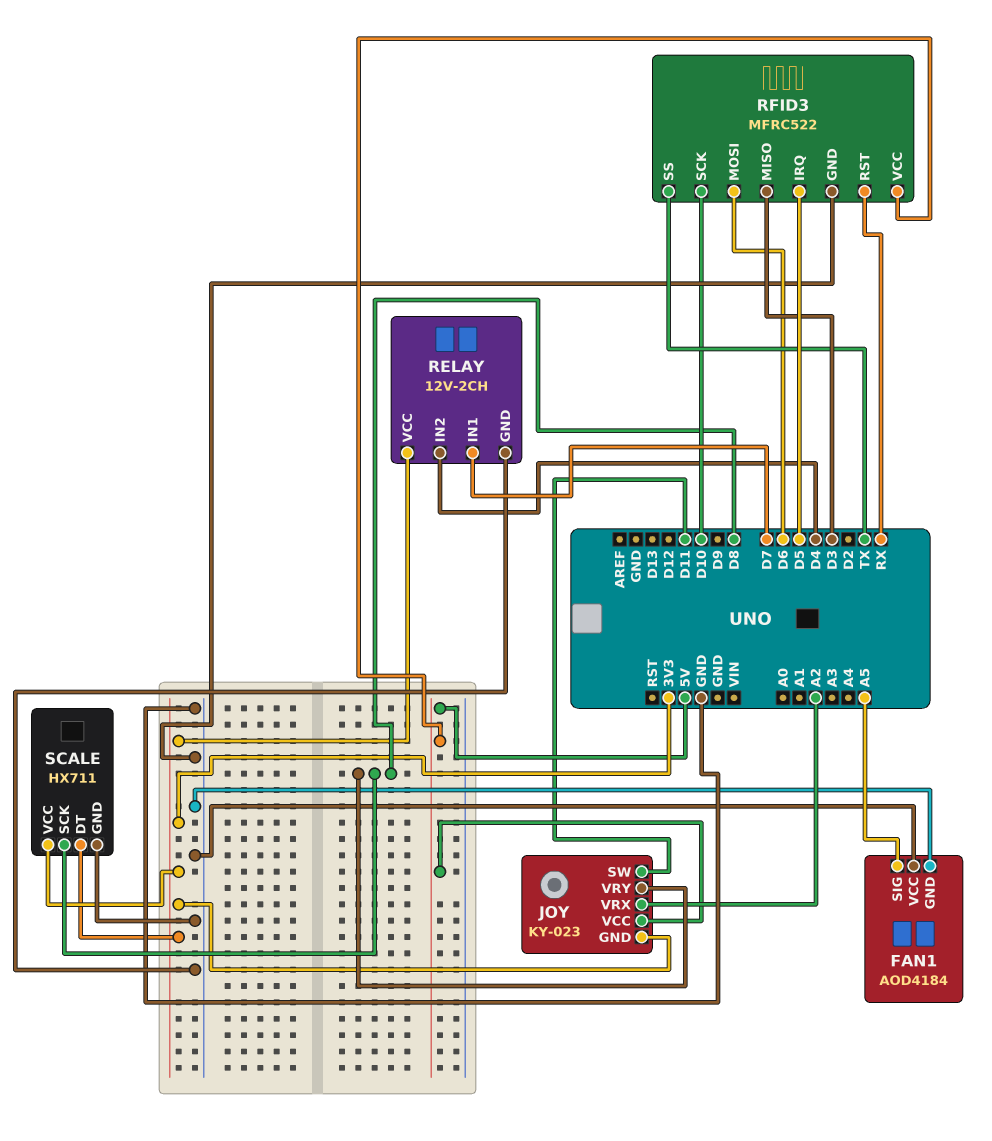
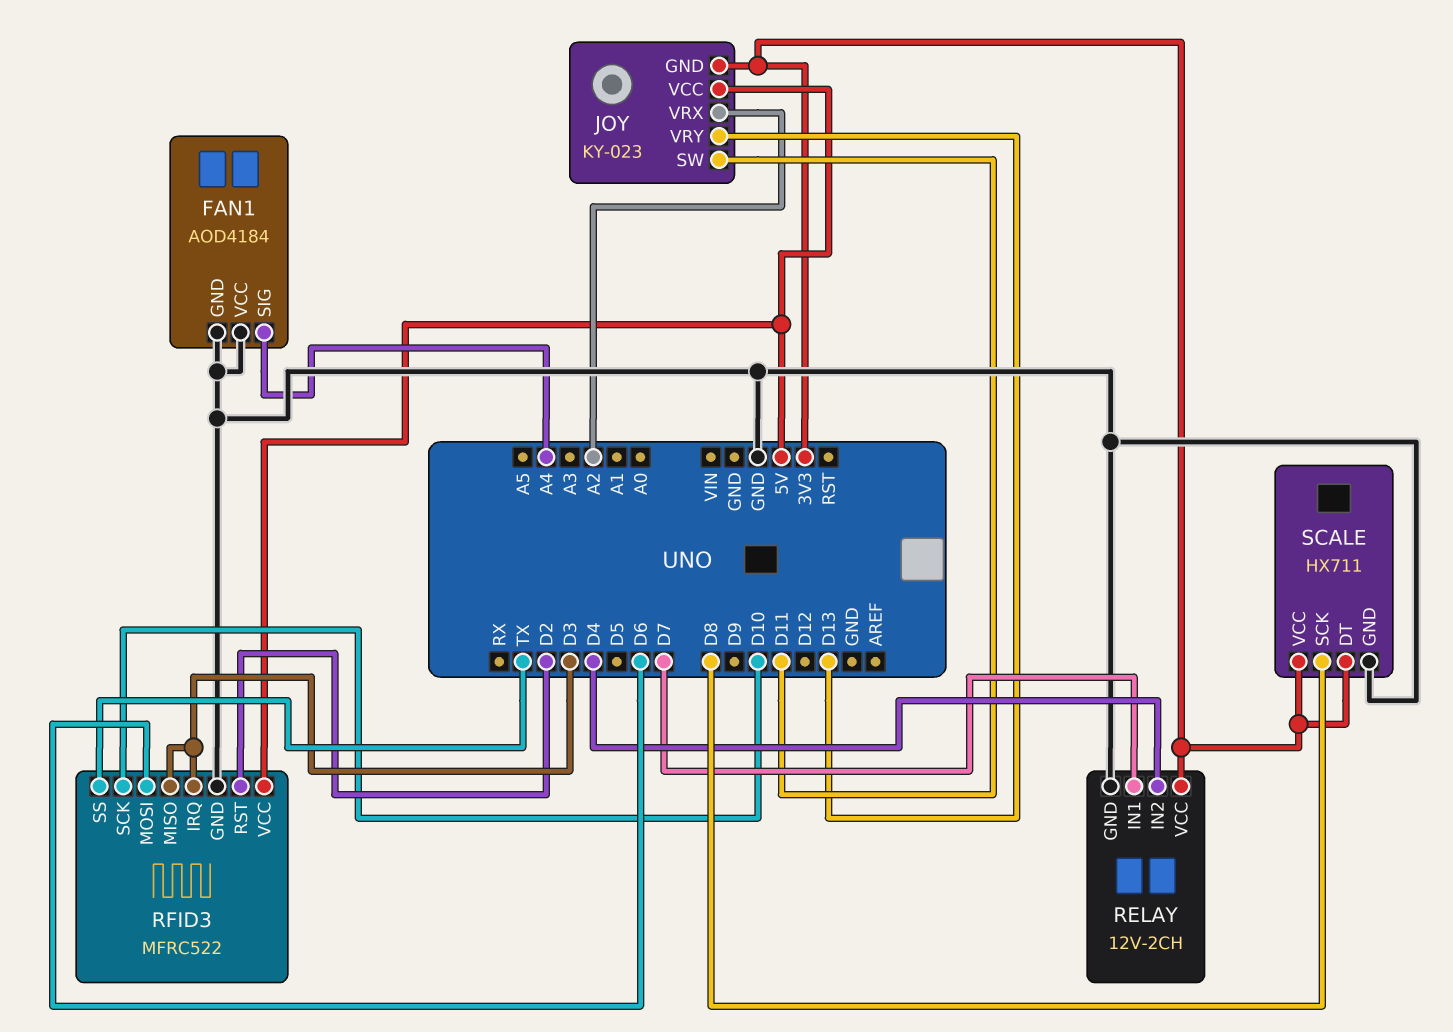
FAN1 pin SIG: A5 -> A4
JOY pin VRY: D8 -> D13
RFID3 pin IRQ: D5 -> D3
RFID3 pin RST: RX -> D2

